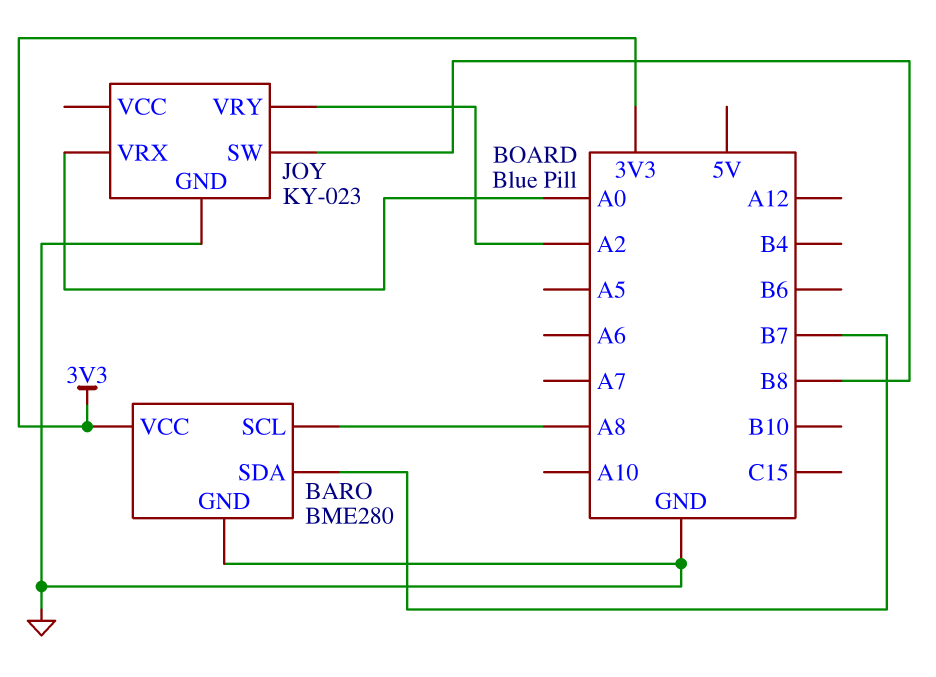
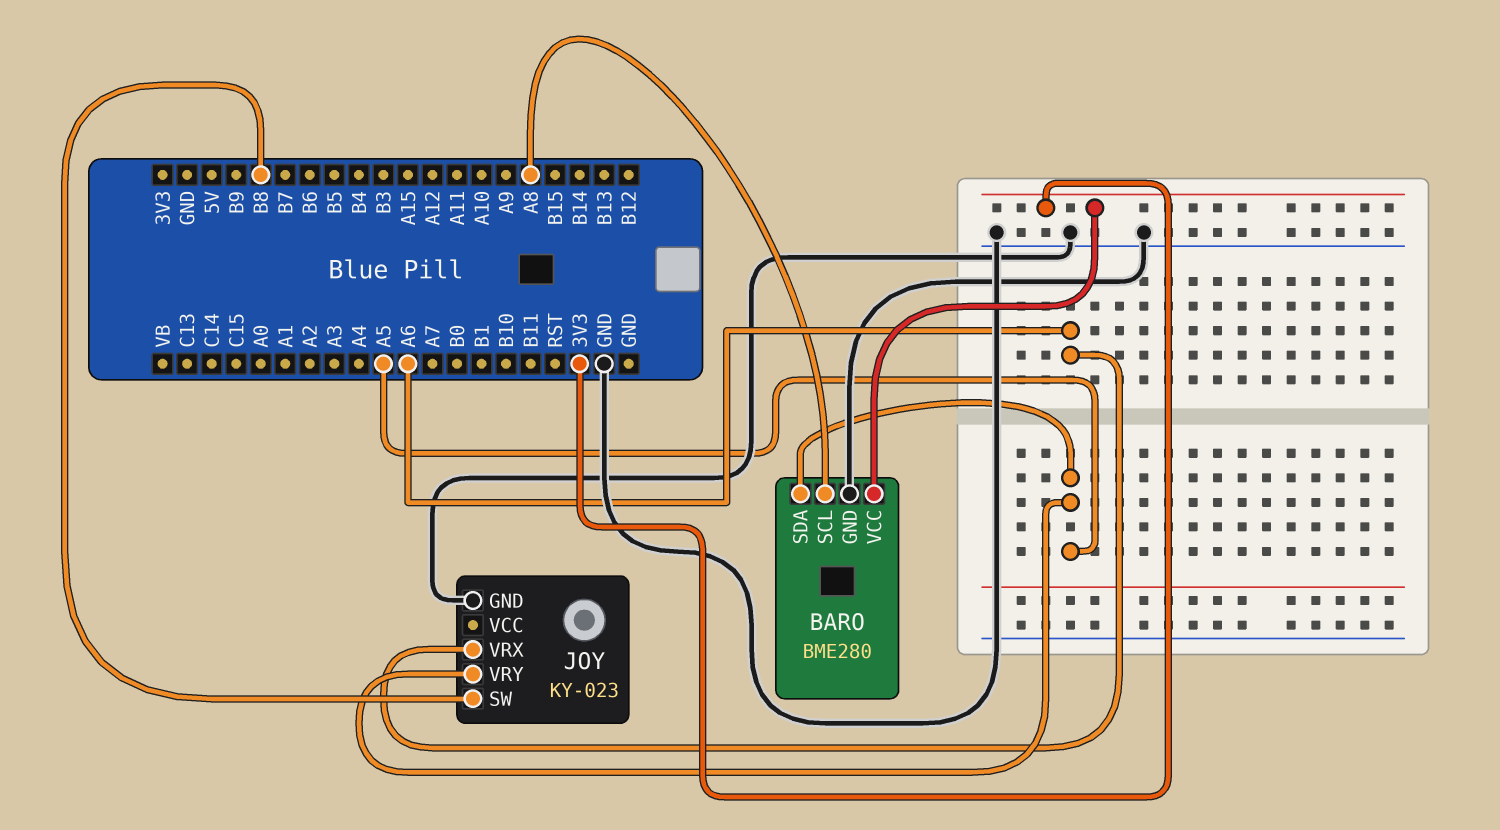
BARO pin SDA: B7 -> A5
JOY pin VRX: A0 -> A6
JOY pin VRY: A2 -> A5

